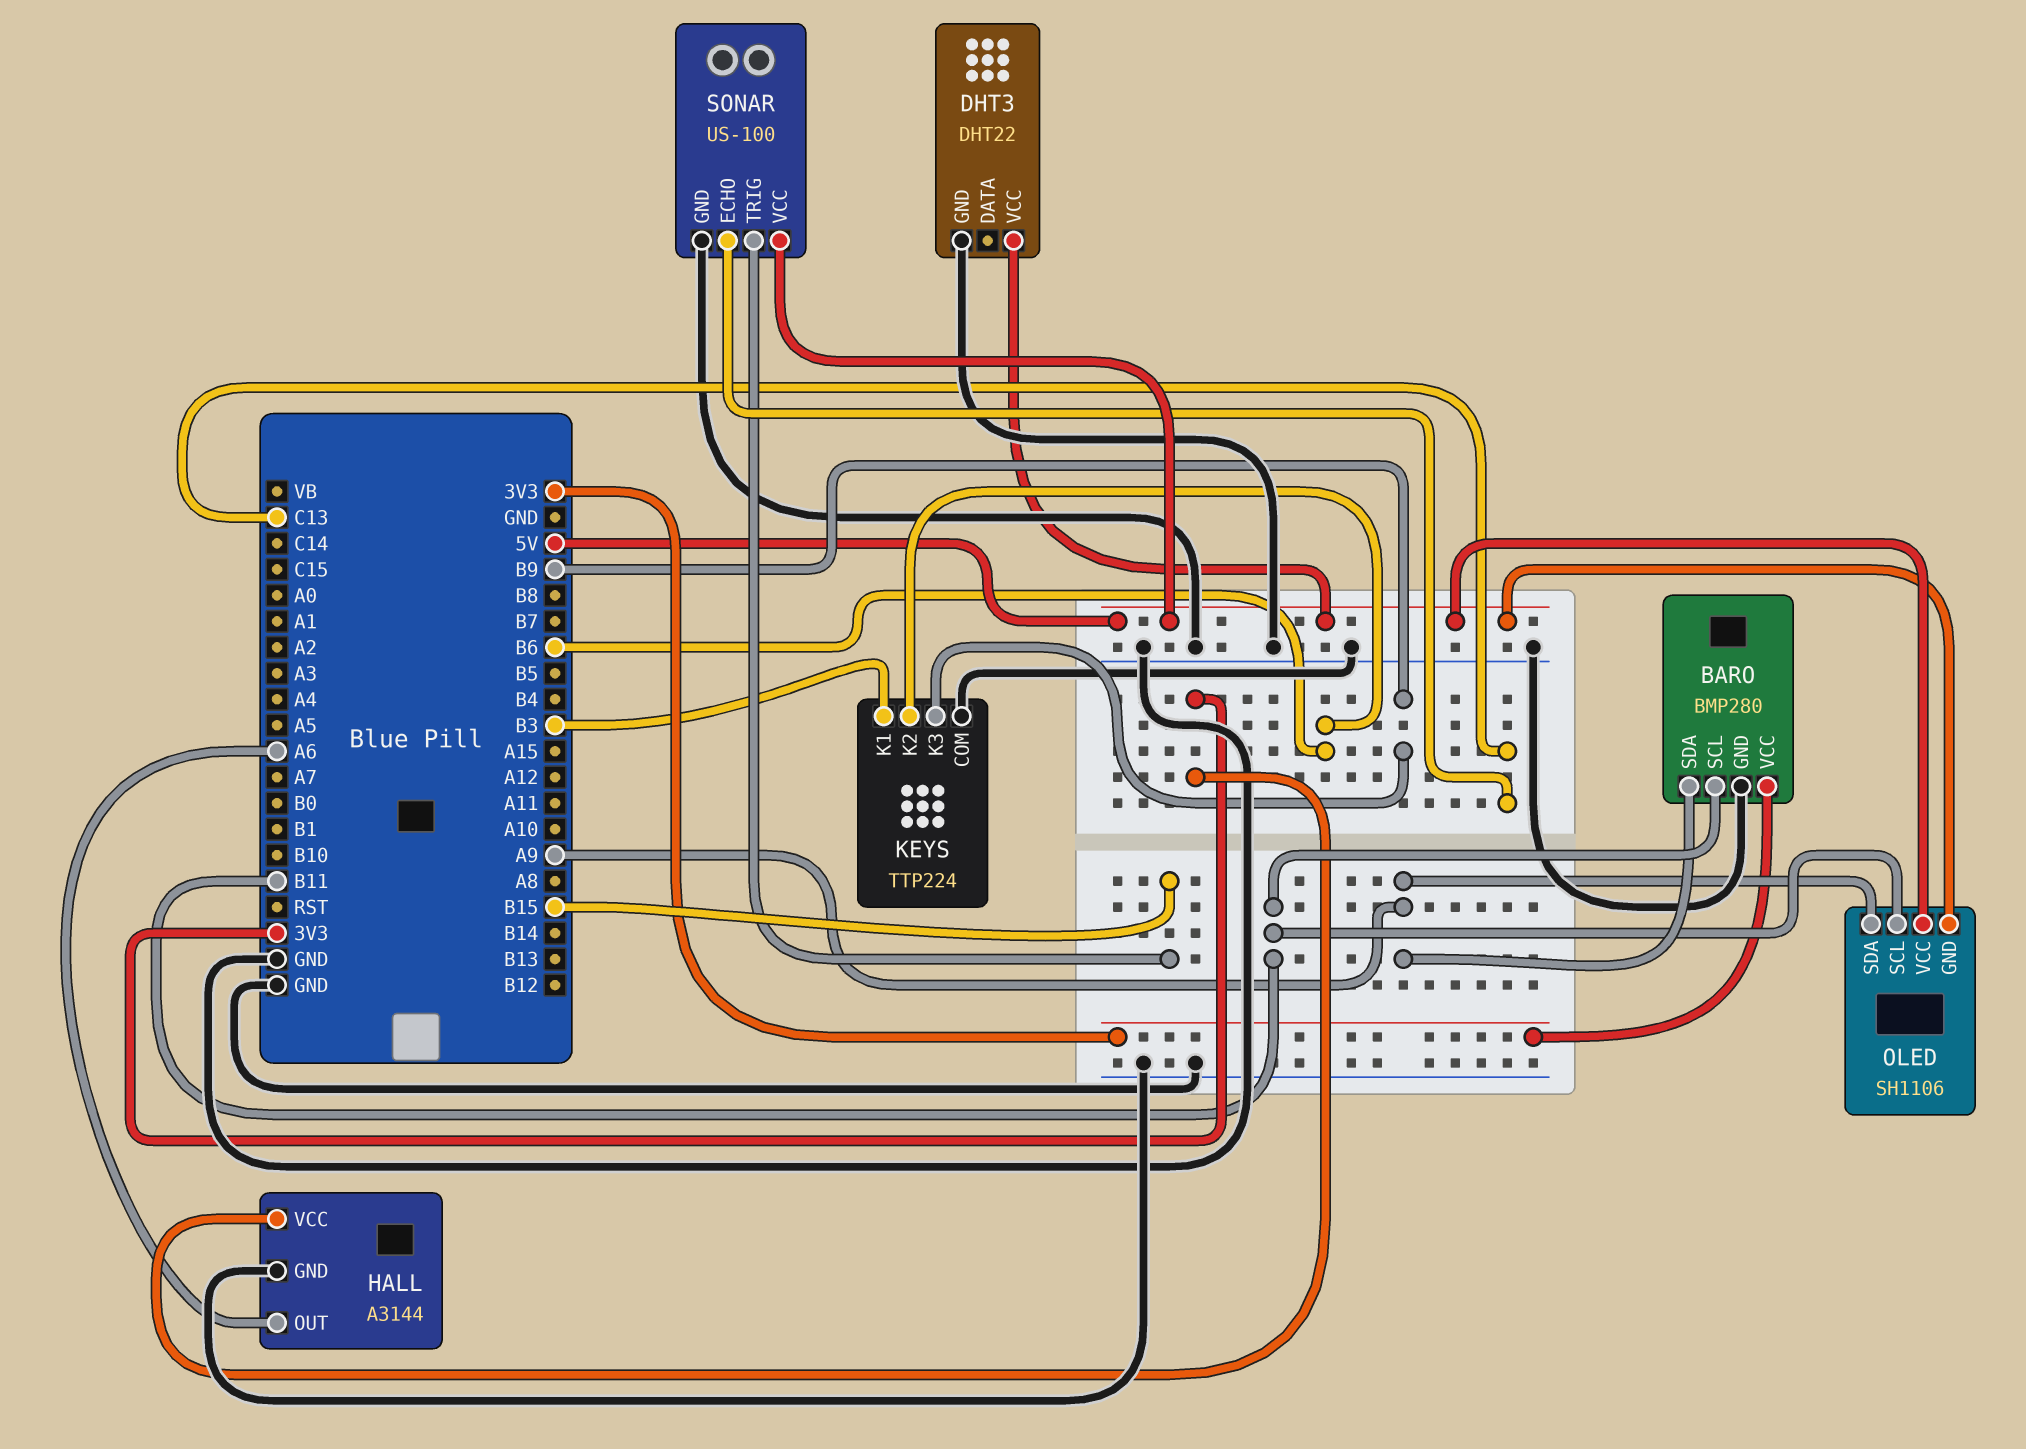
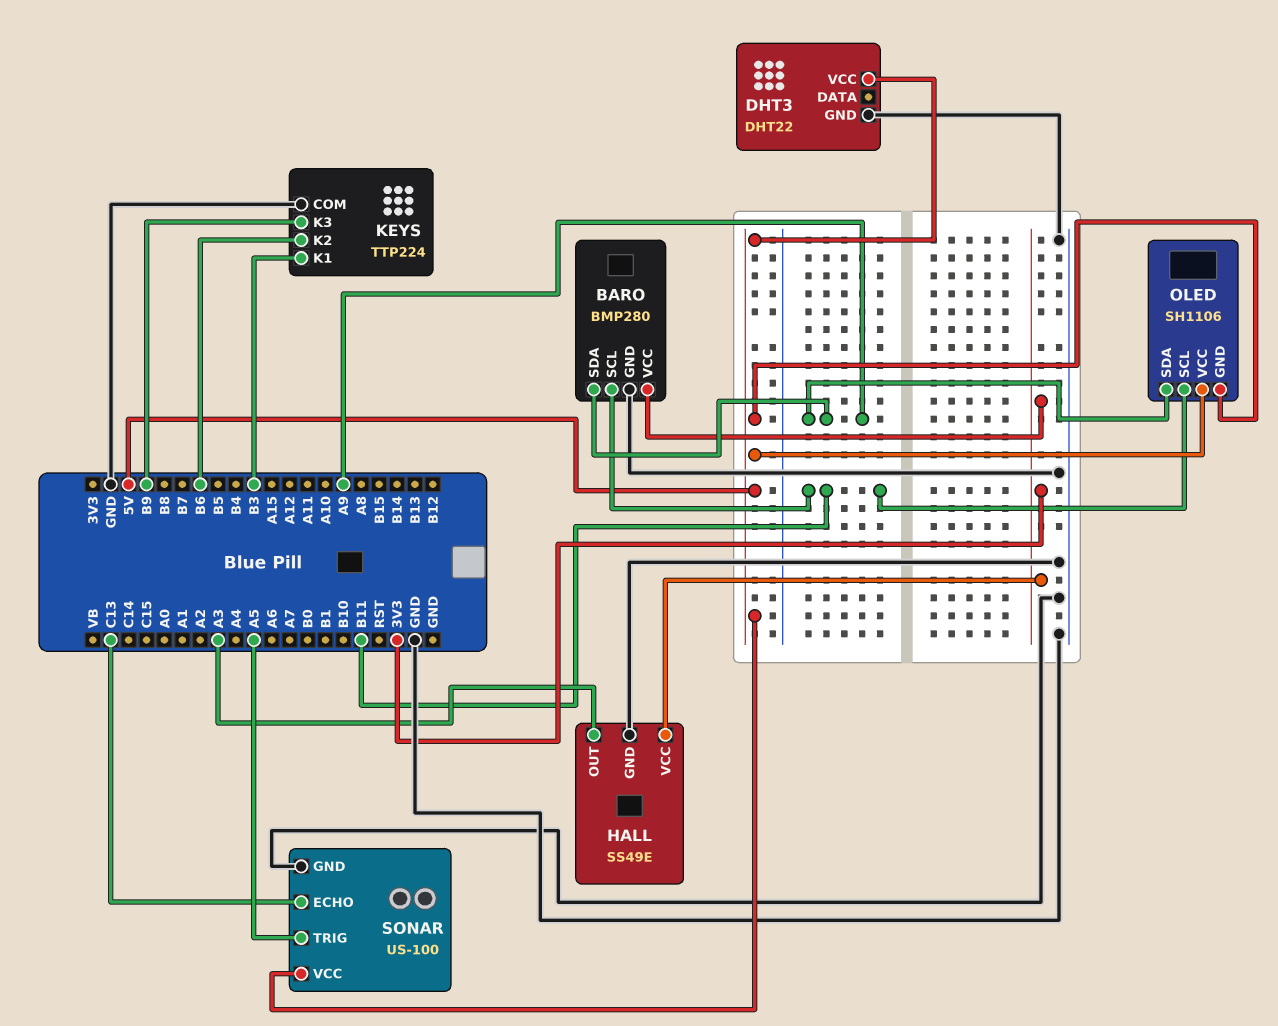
HALL: A3144 -> SS49E
HALL pin OUT: A6 -> A3
SONAR pin TRIG: B15 -> A5

